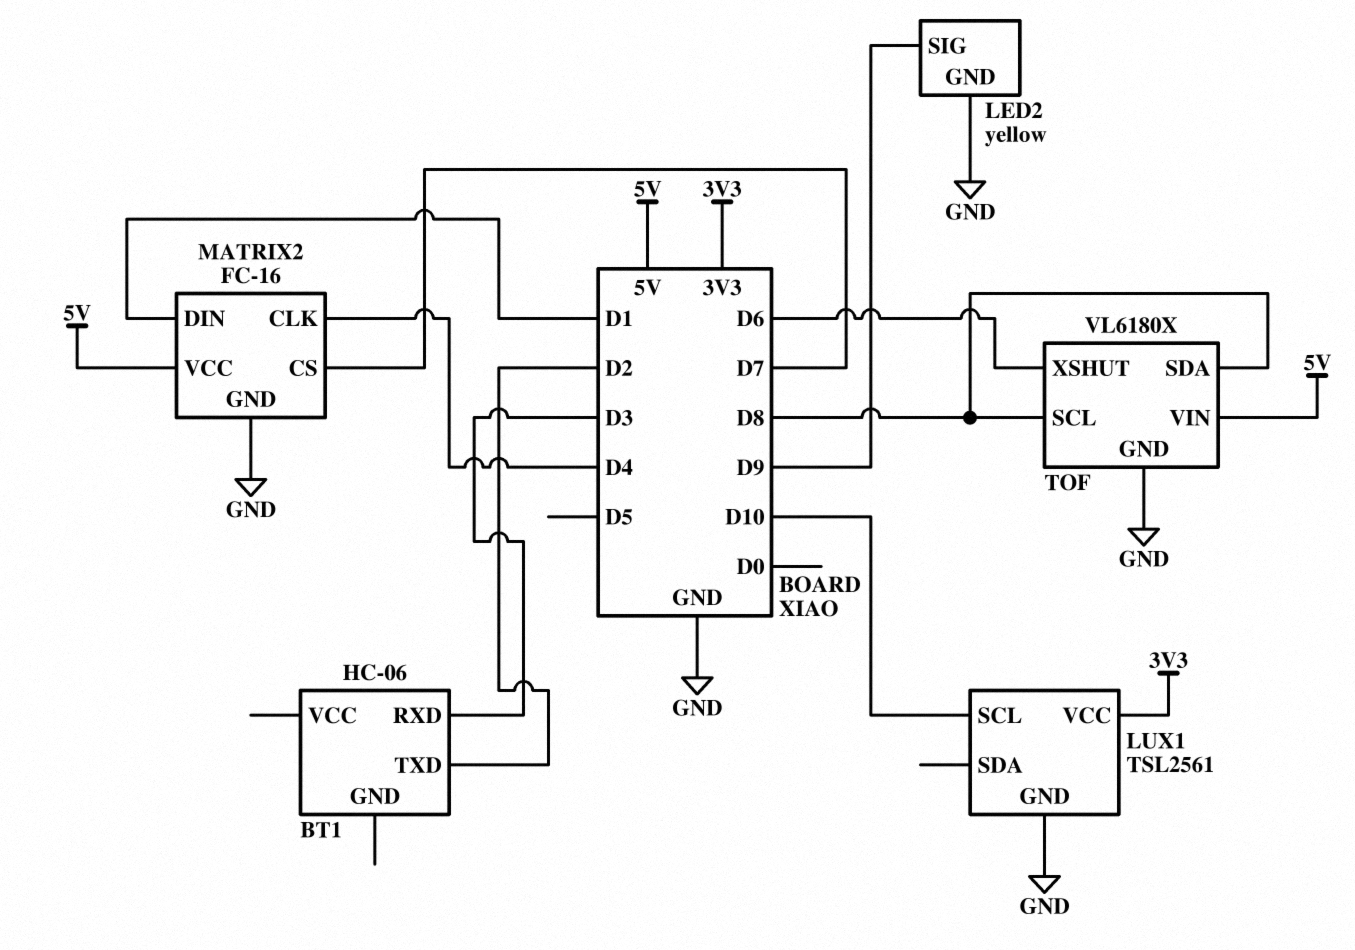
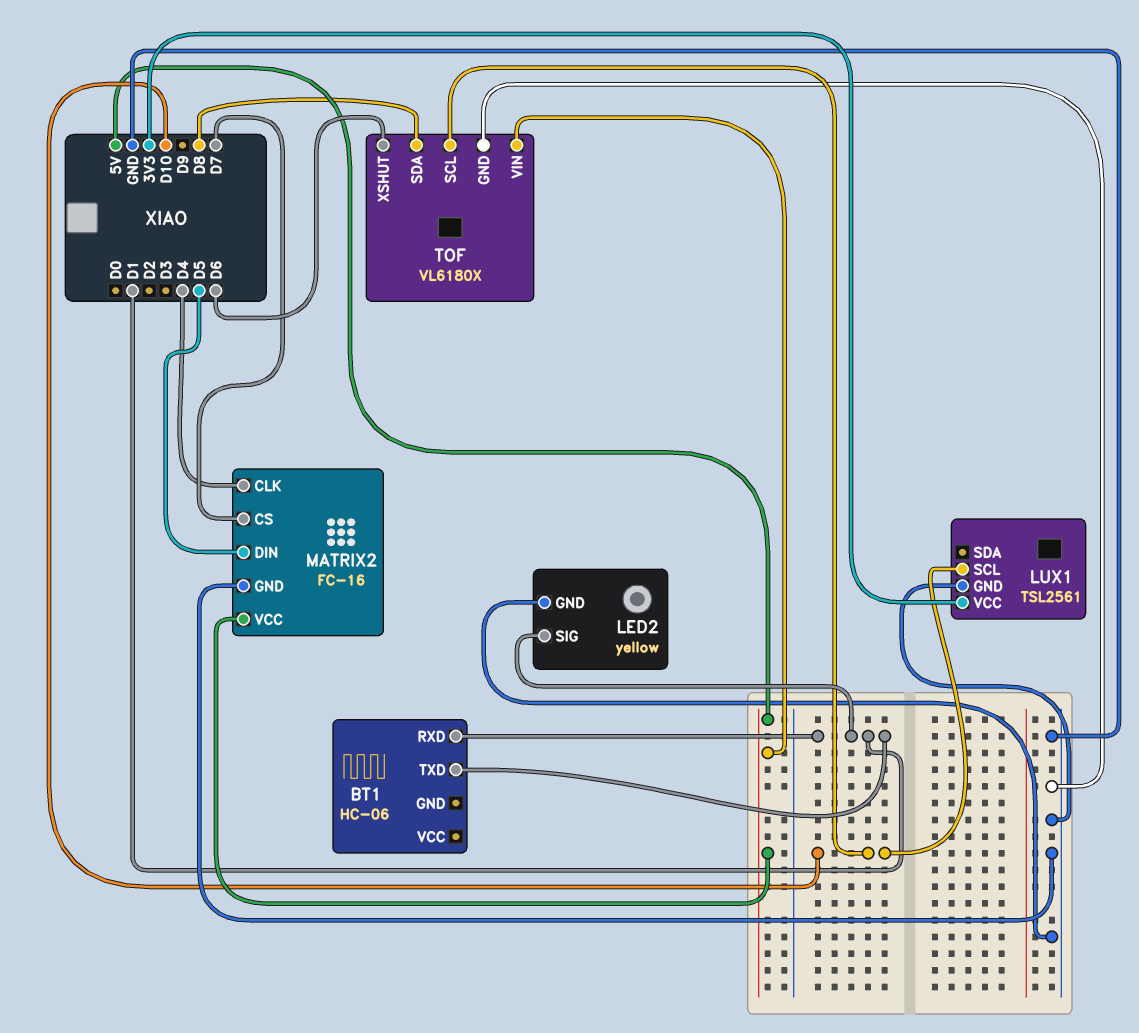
BT1 pin RXD: D3 -> D1
BT1 pin TXD: D2 -> D1
LED2 pin SIG: D9 -> D1
MATRIX2 pin DIN: D1 -> D5
TOF pin SCL: D8 -> D10

